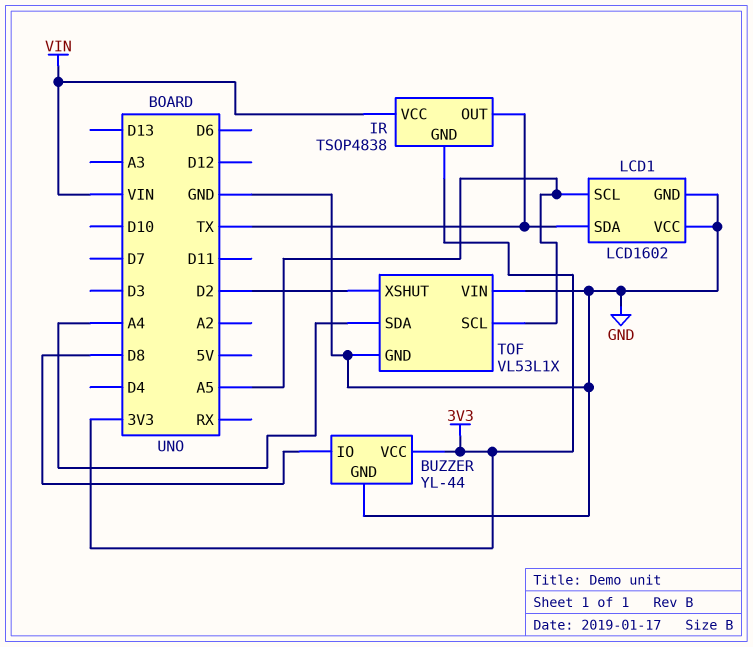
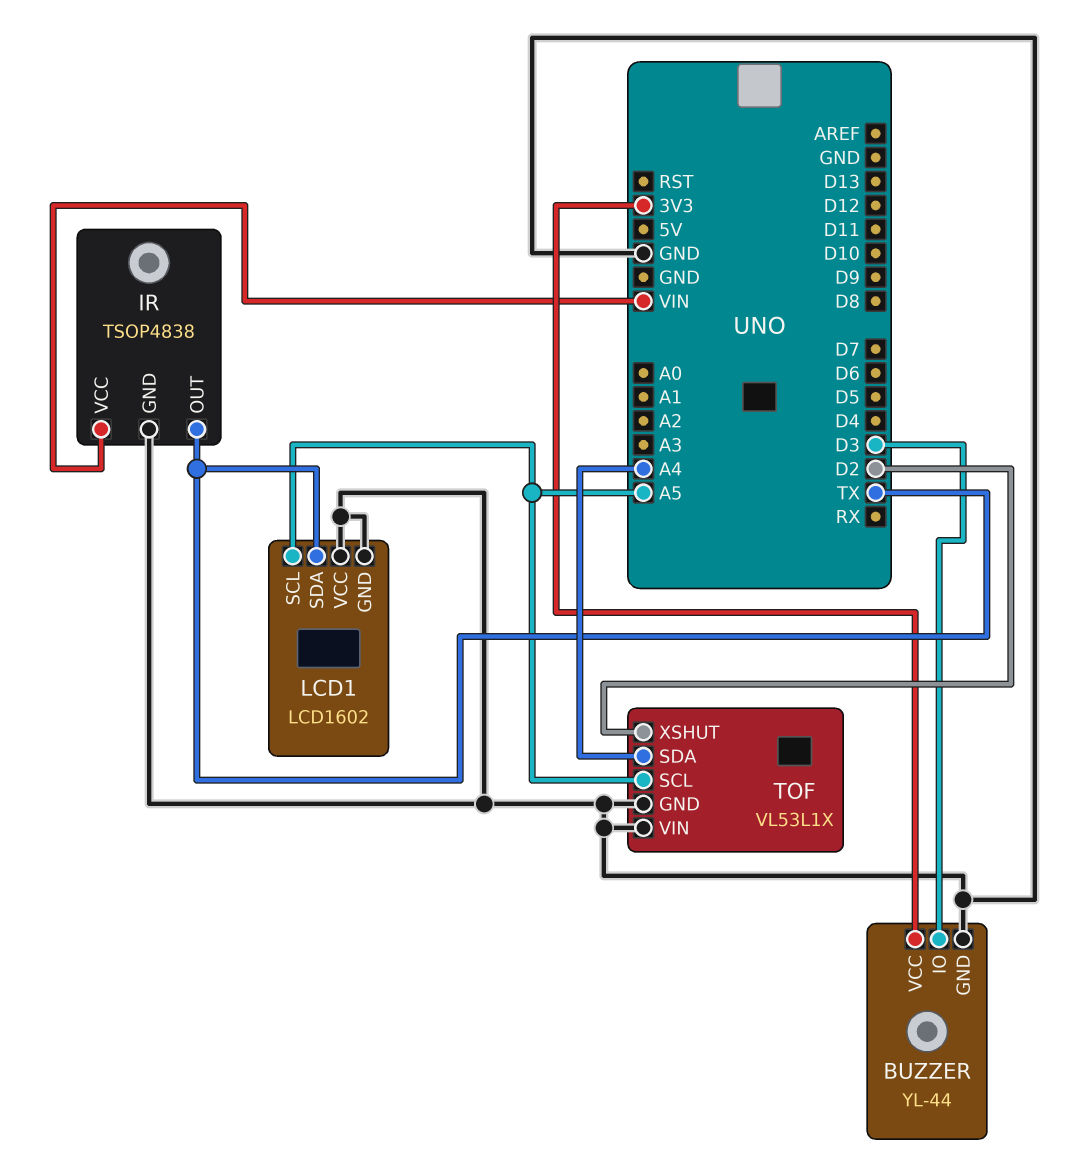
BUZZER pin IO: D8 -> D3
IR pin GND: 3V3 -> GND

